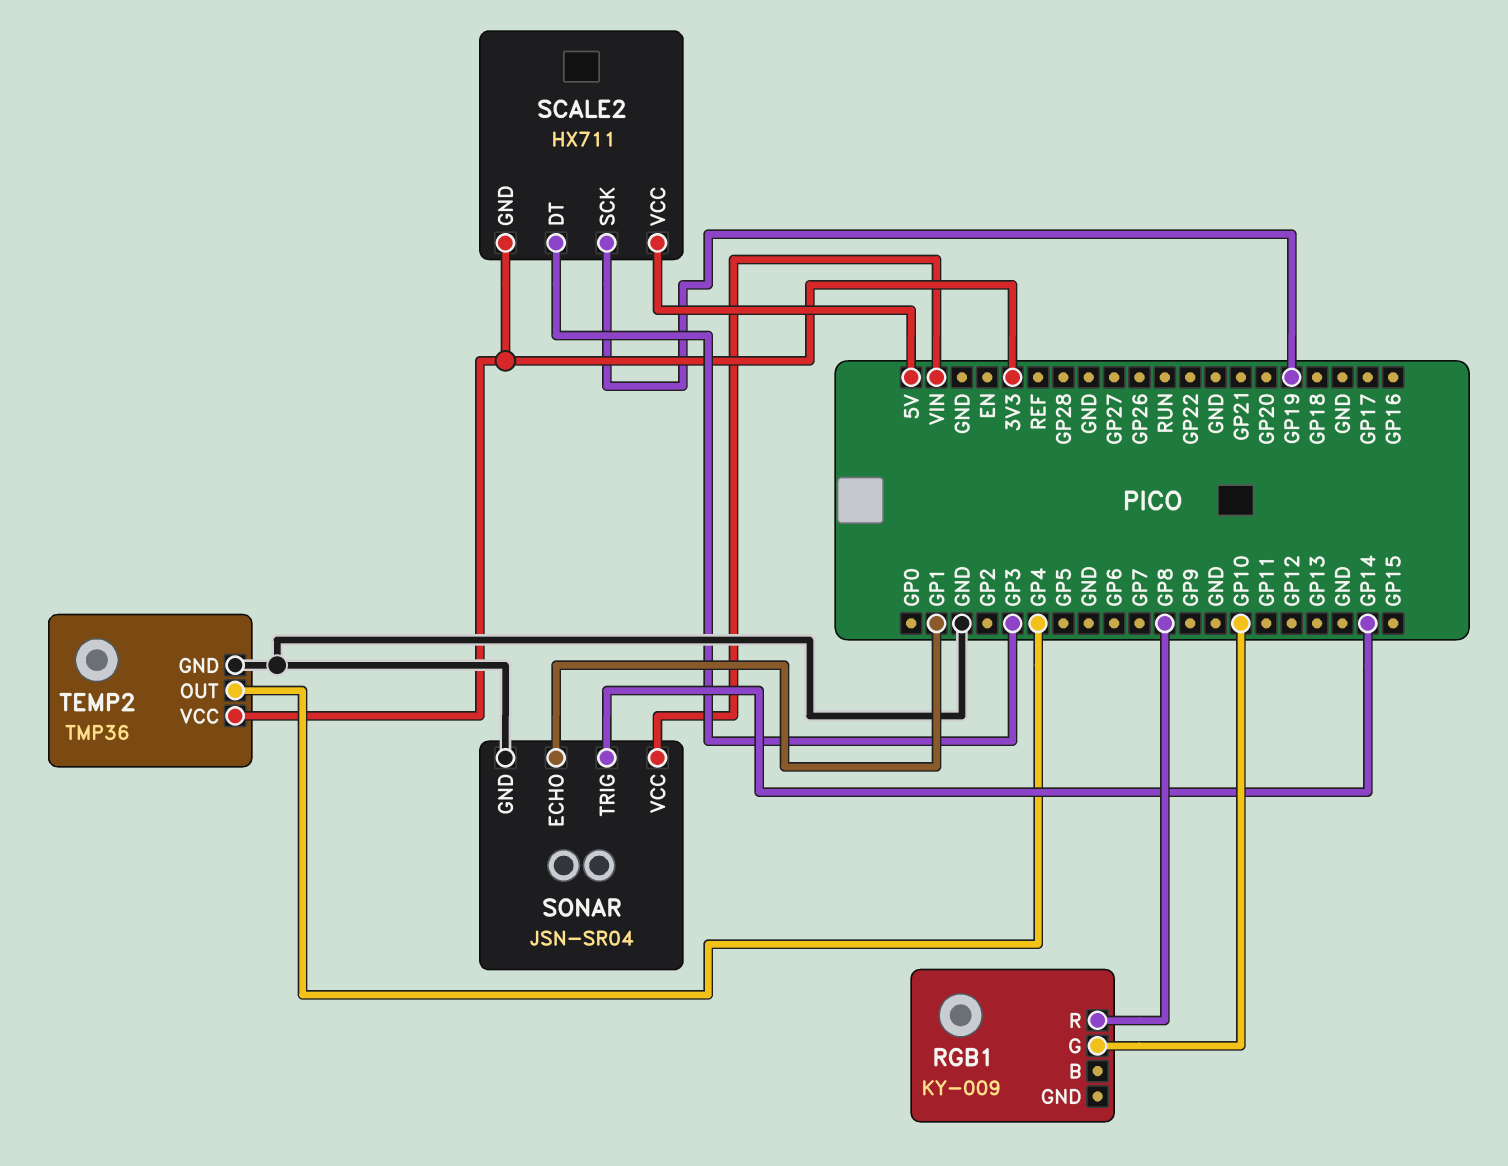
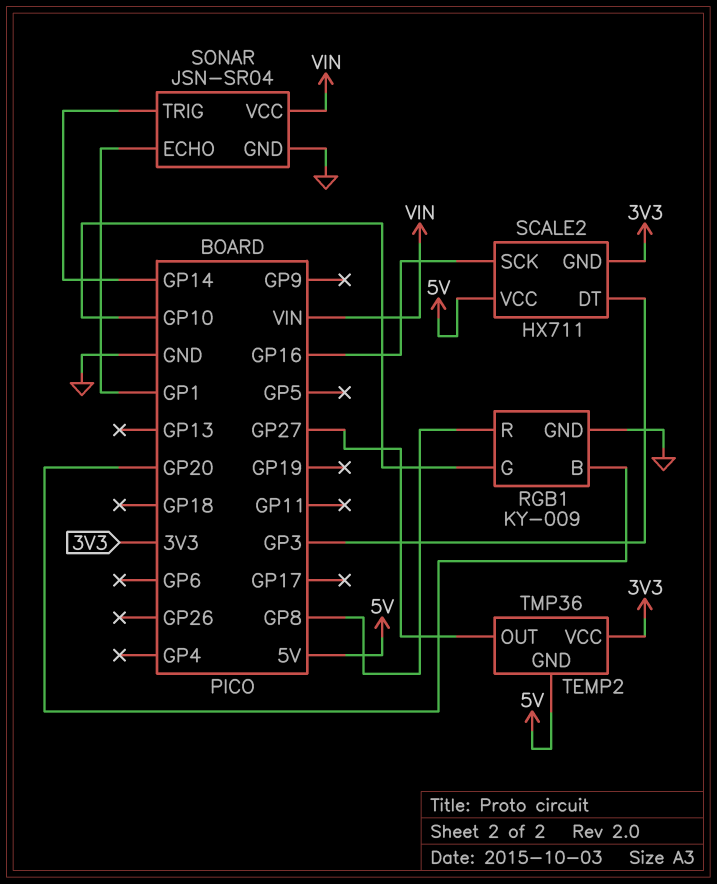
RGB1 pin B: none -> GP20
RGB1 pin GND: none -> GND
SCALE2 pin SCK: GP19 -> GP16
TEMP2 pin GND: GND -> 5V
TEMP2 pin OUT: GP4 -> GP27

